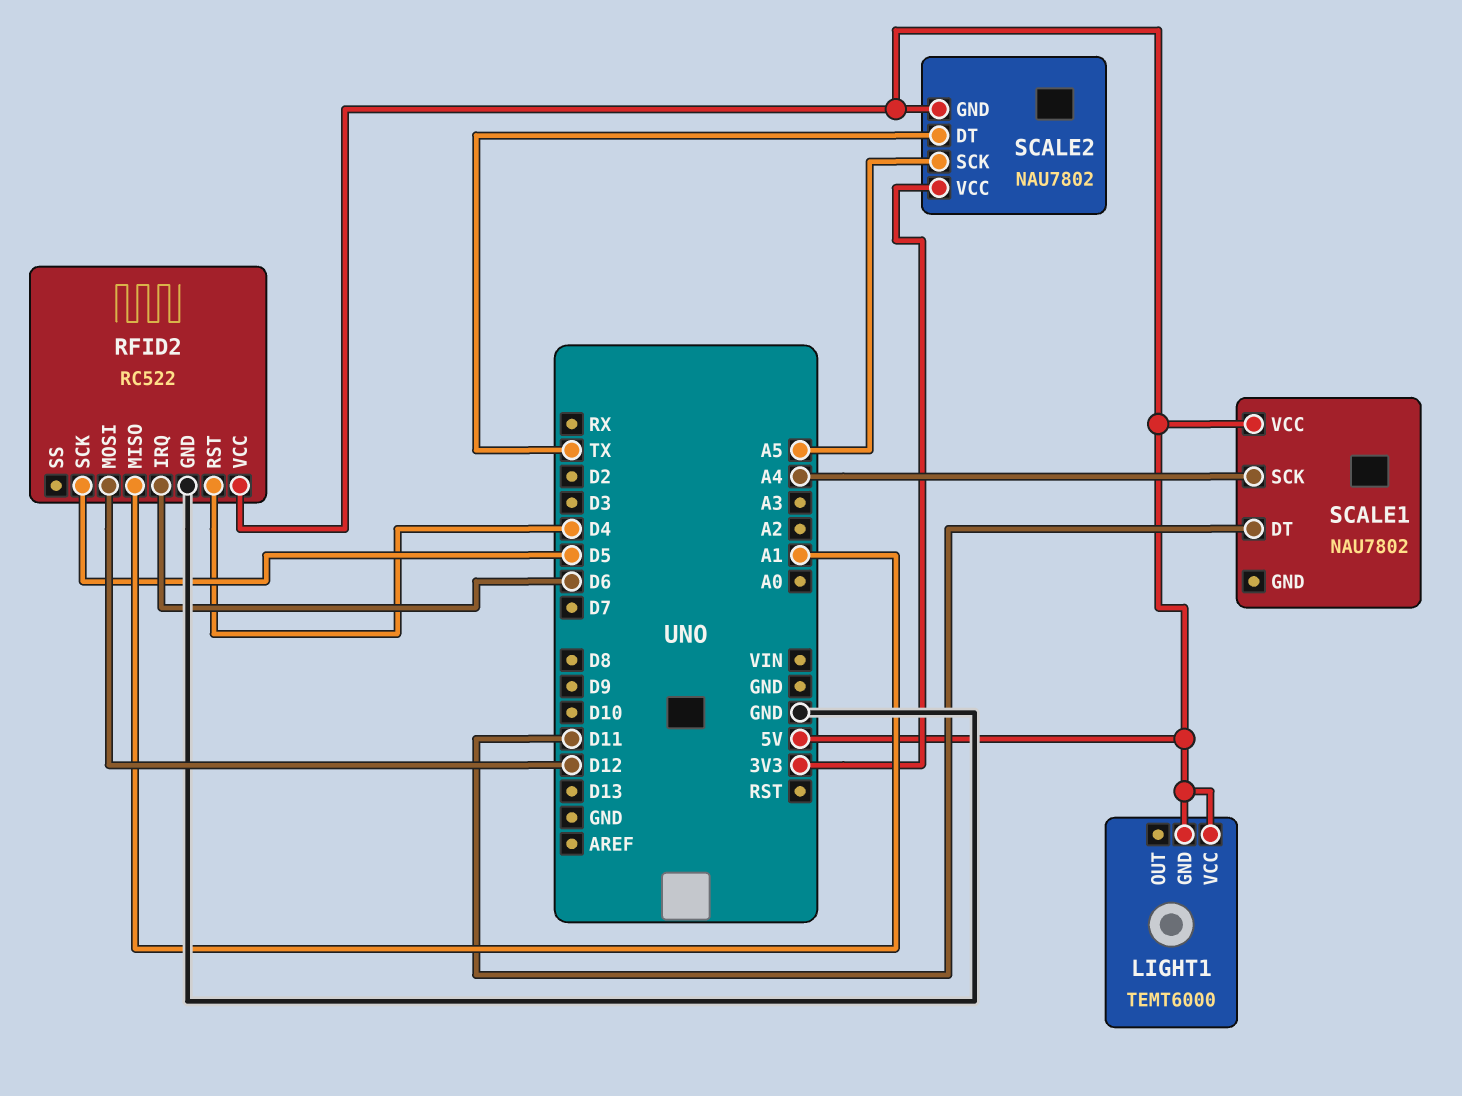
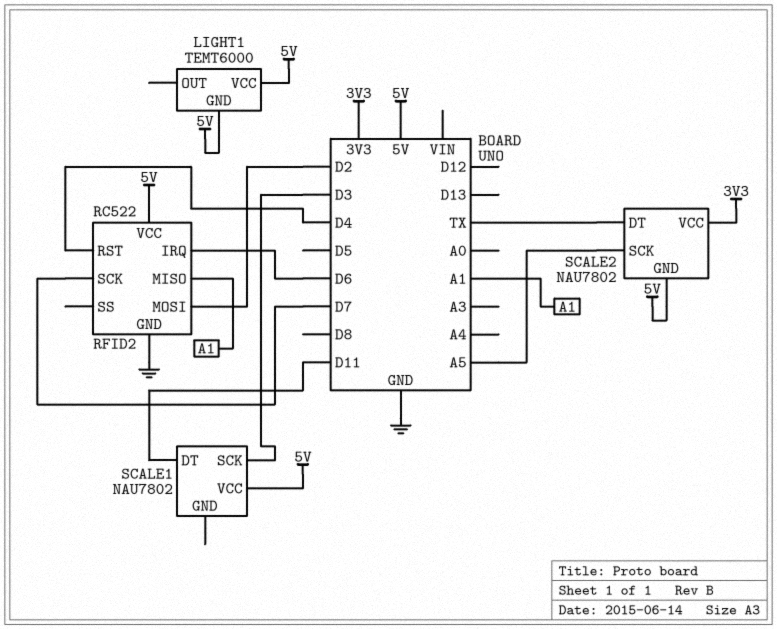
RFID2 pin MOSI: D12 -> D2
RFID2 pin SCK: D5 -> D7
SCALE1 pin SCK: A4 -> D3

